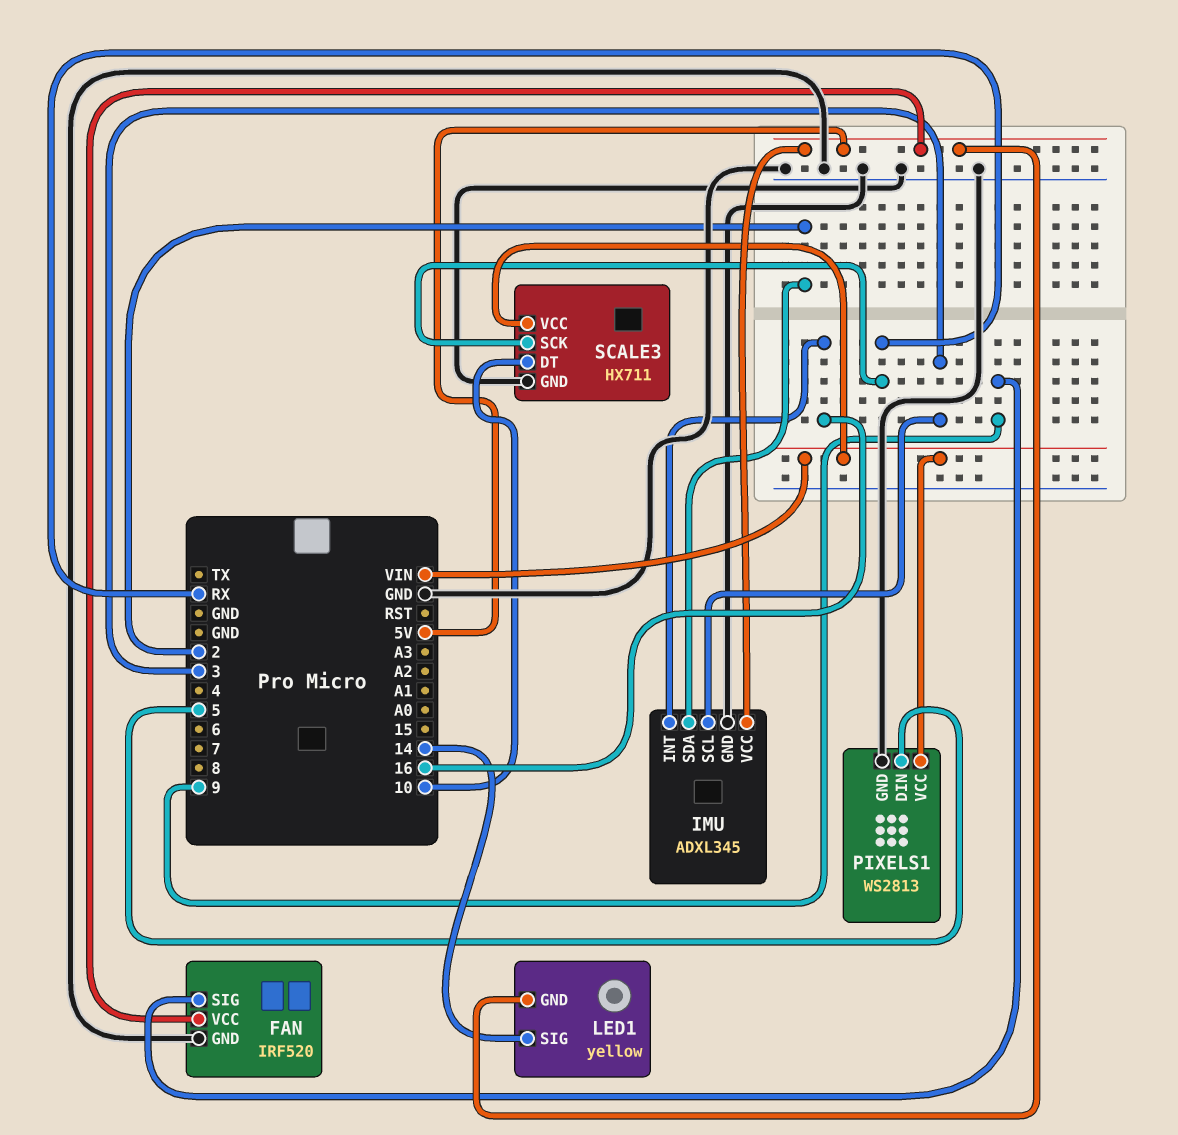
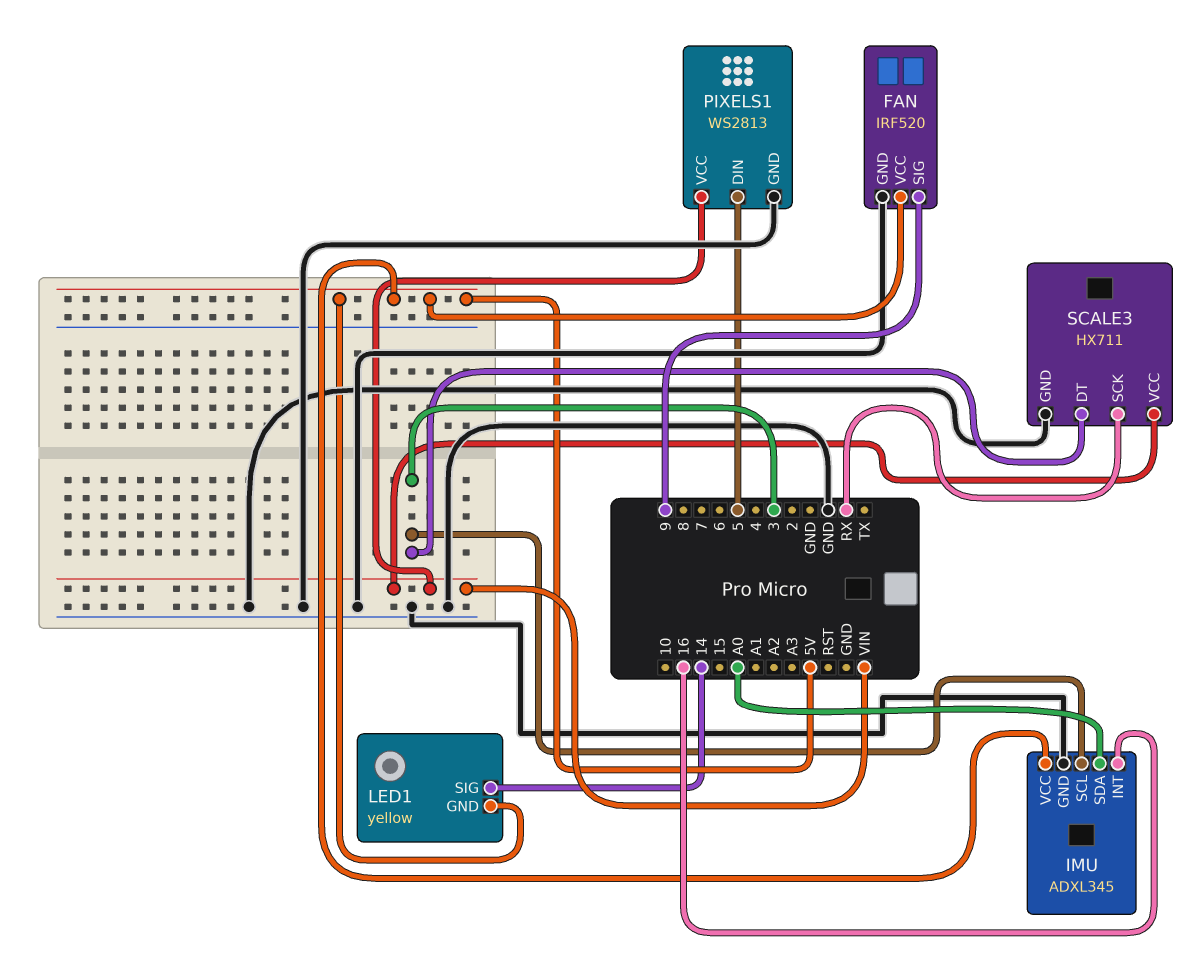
IMU pin SDA: 2 -> A0
SCALE3 pin DT: 10 -> 3

